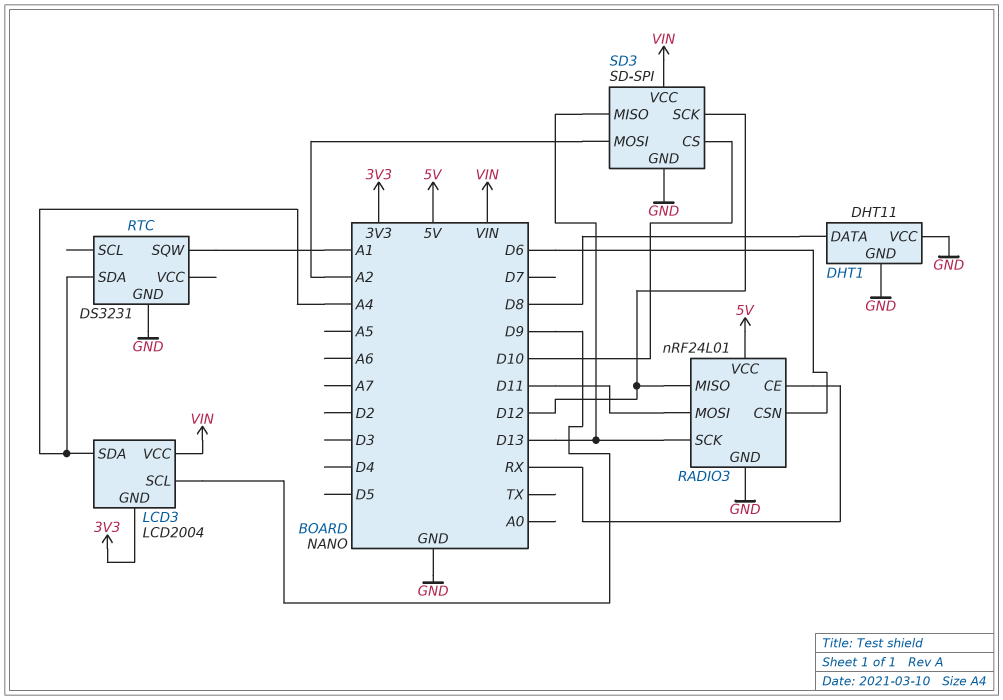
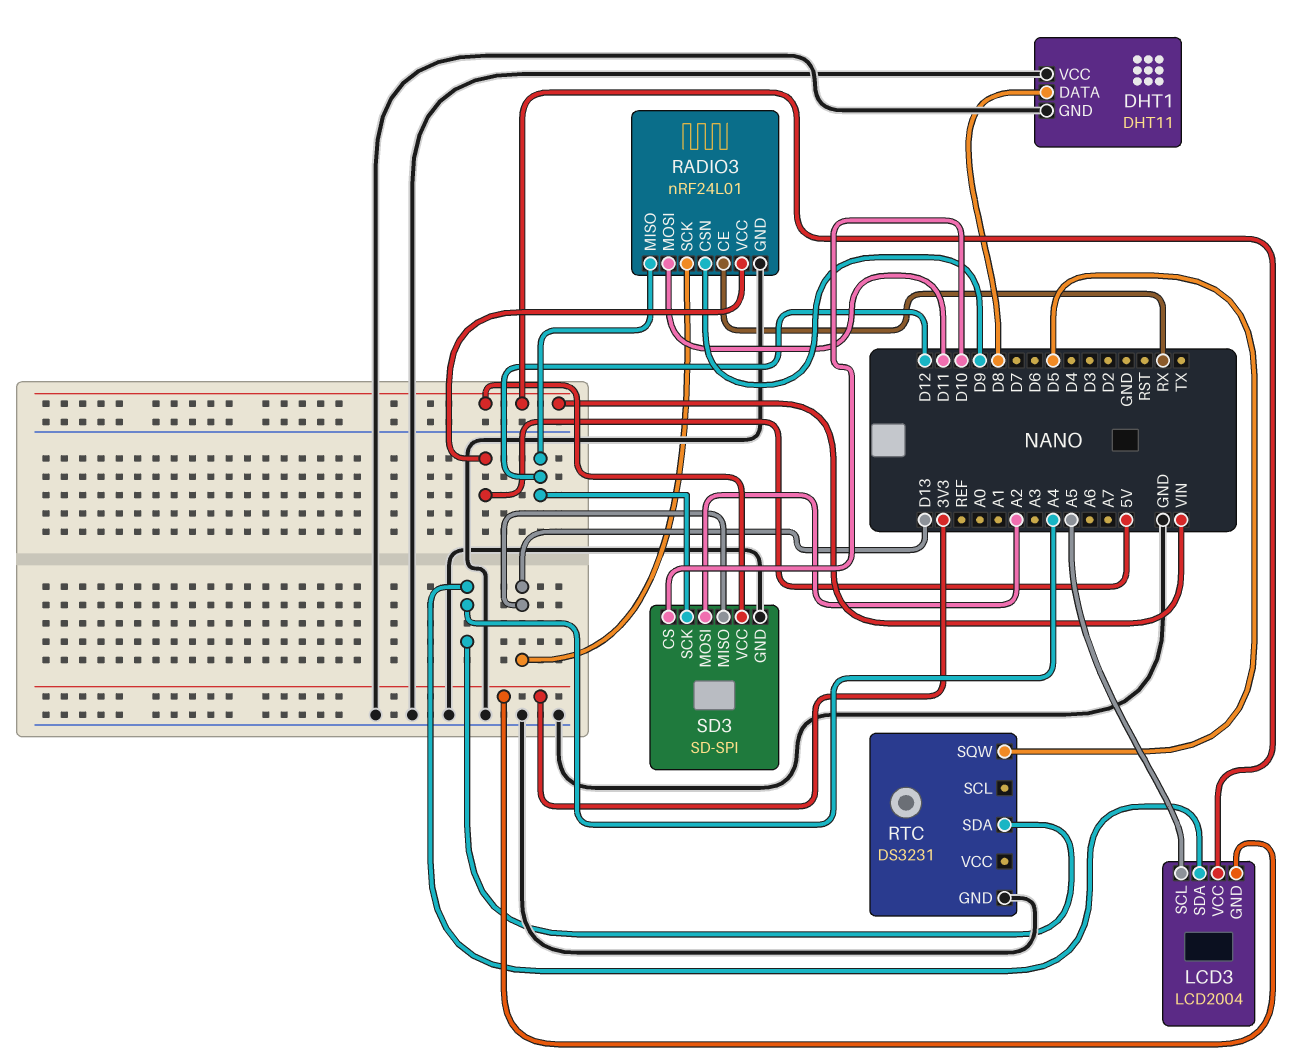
LCD3 pin SCL: D9 -> A5
RADIO3 pin CSN: D6 -> D9
RTC pin SQW: A1 -> D5

